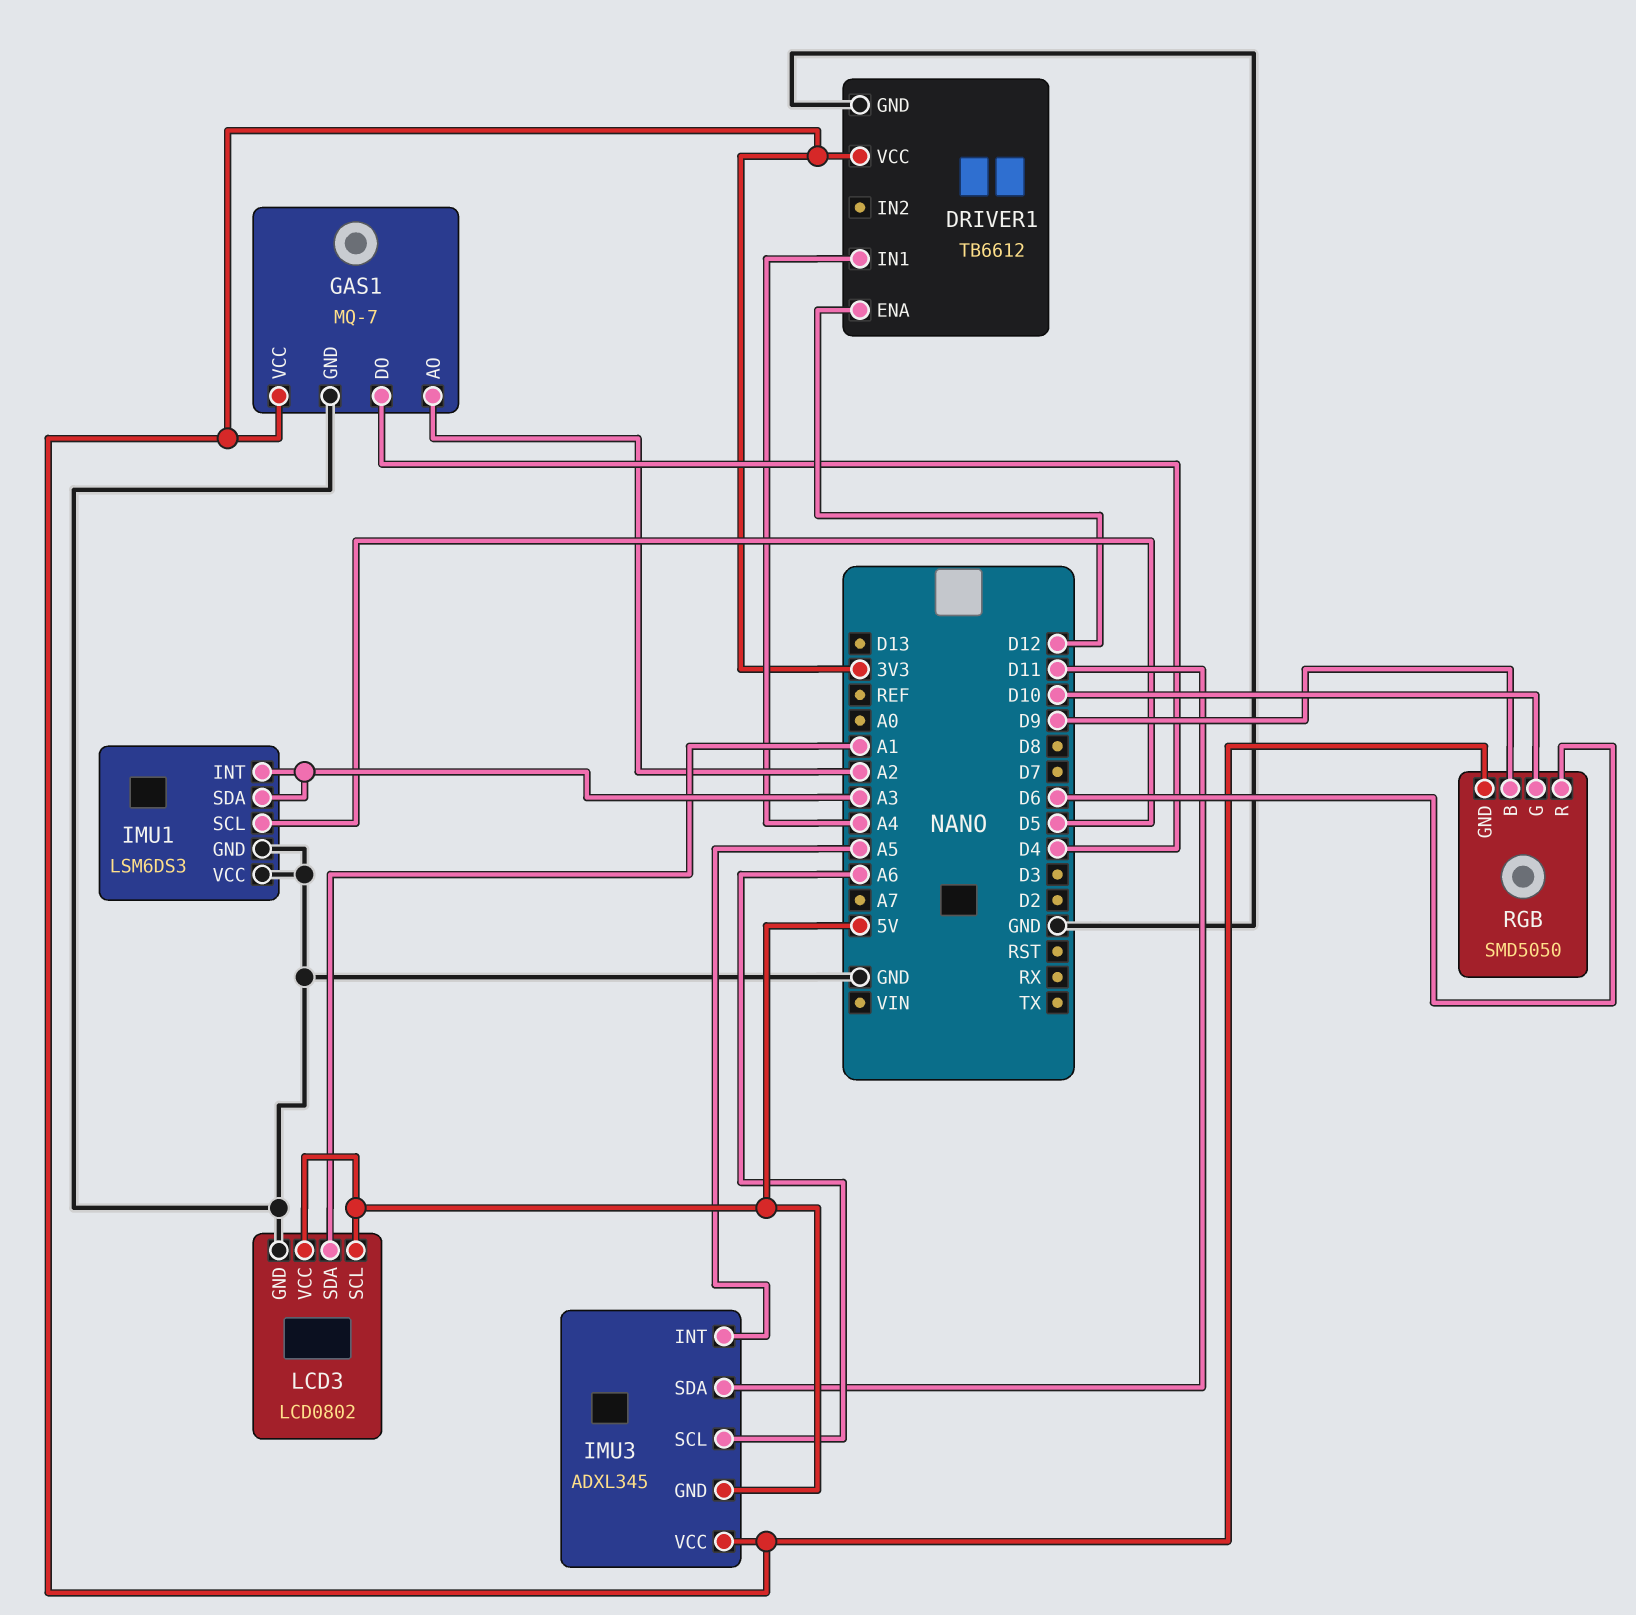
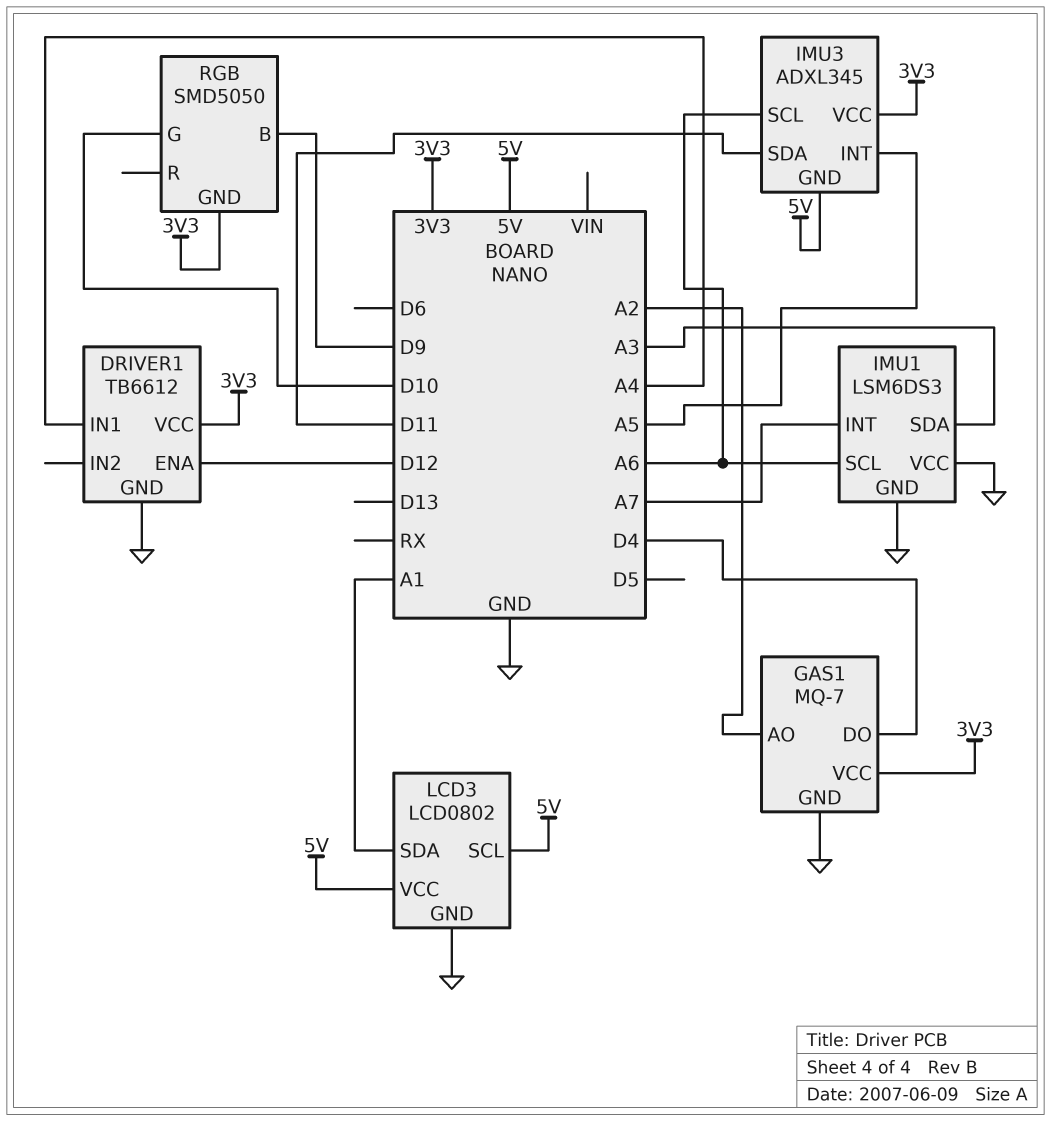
IMU1 pin INT: A3 -> A7
IMU1 pin SCL: D5 -> A6
RGB pin R: D6 -> none

